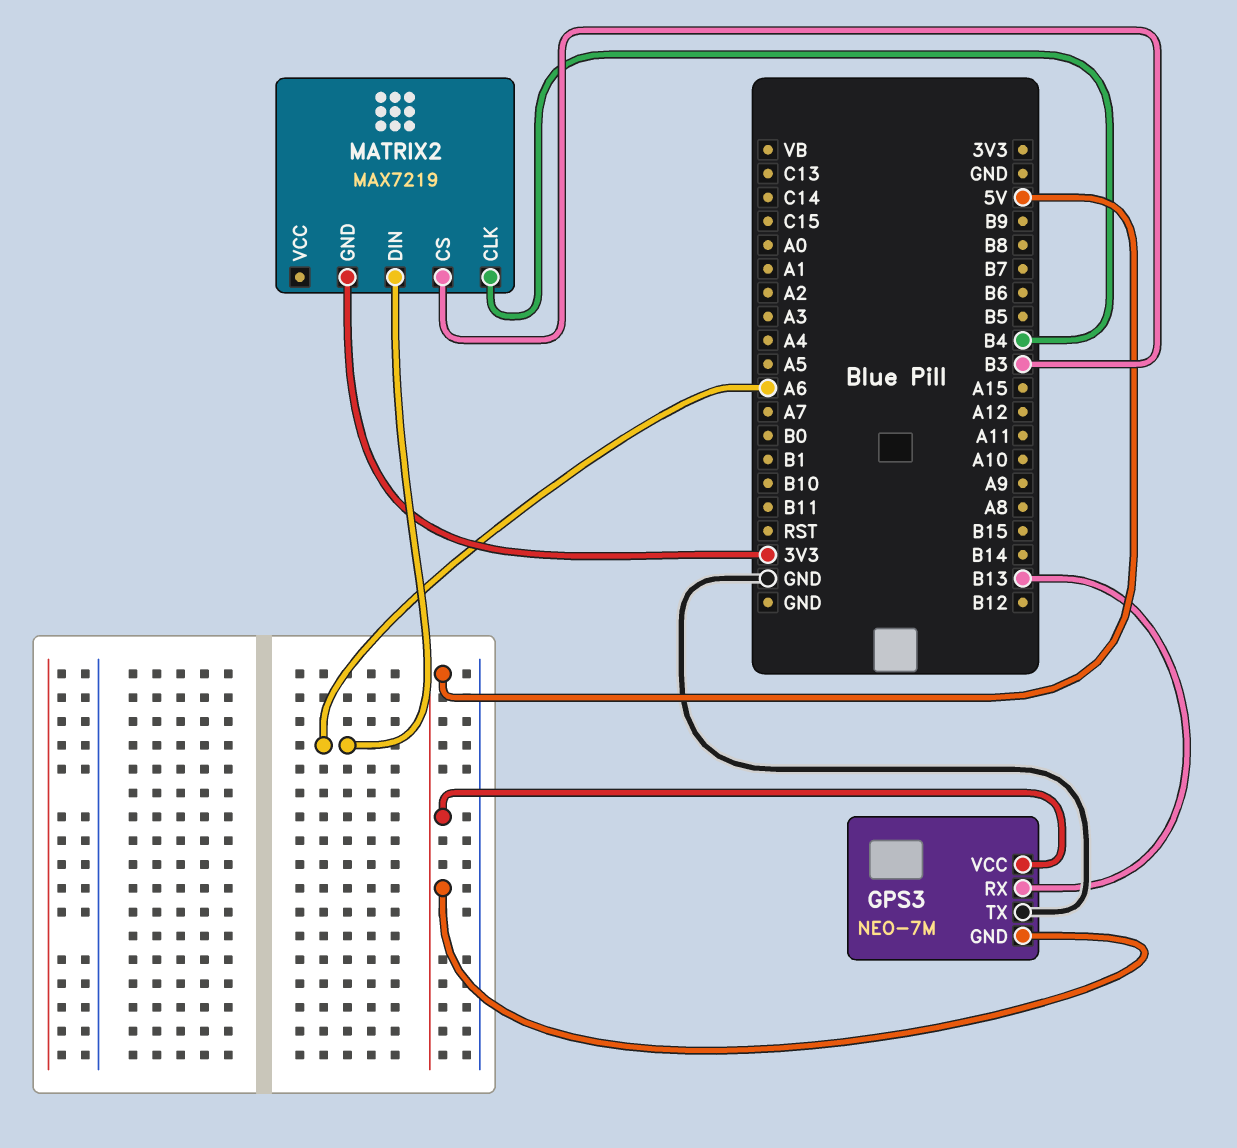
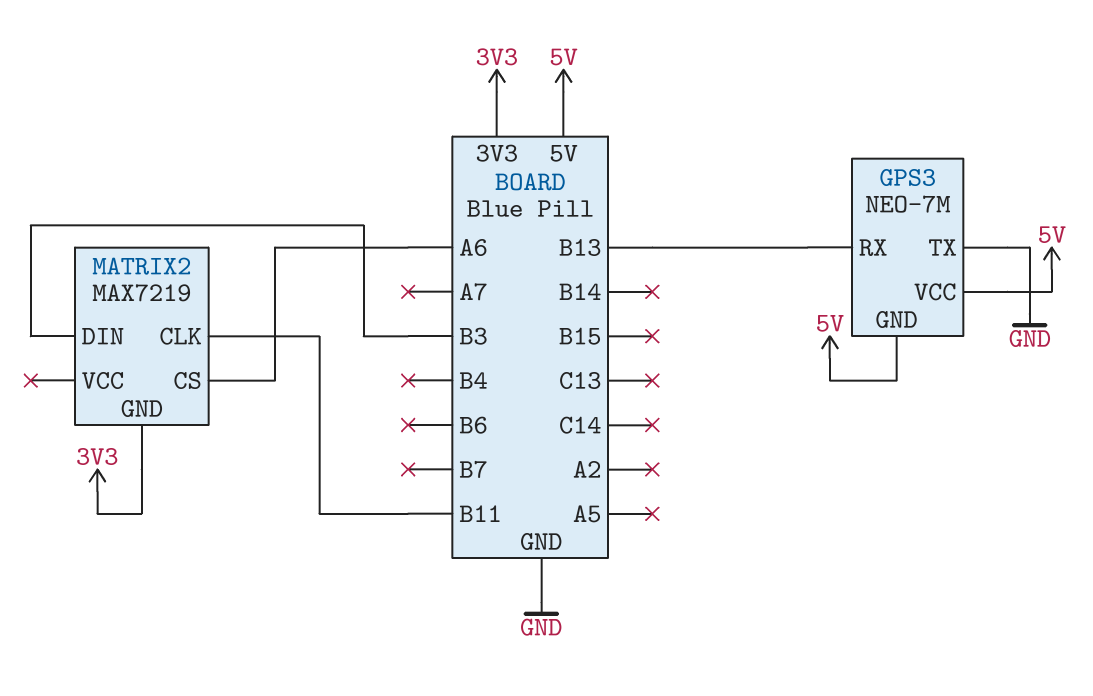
MATRIX2 pin CLK: B4 -> B11
MATRIX2 pin CS: B3 -> A6
MATRIX2 pin DIN: A6 -> B3

